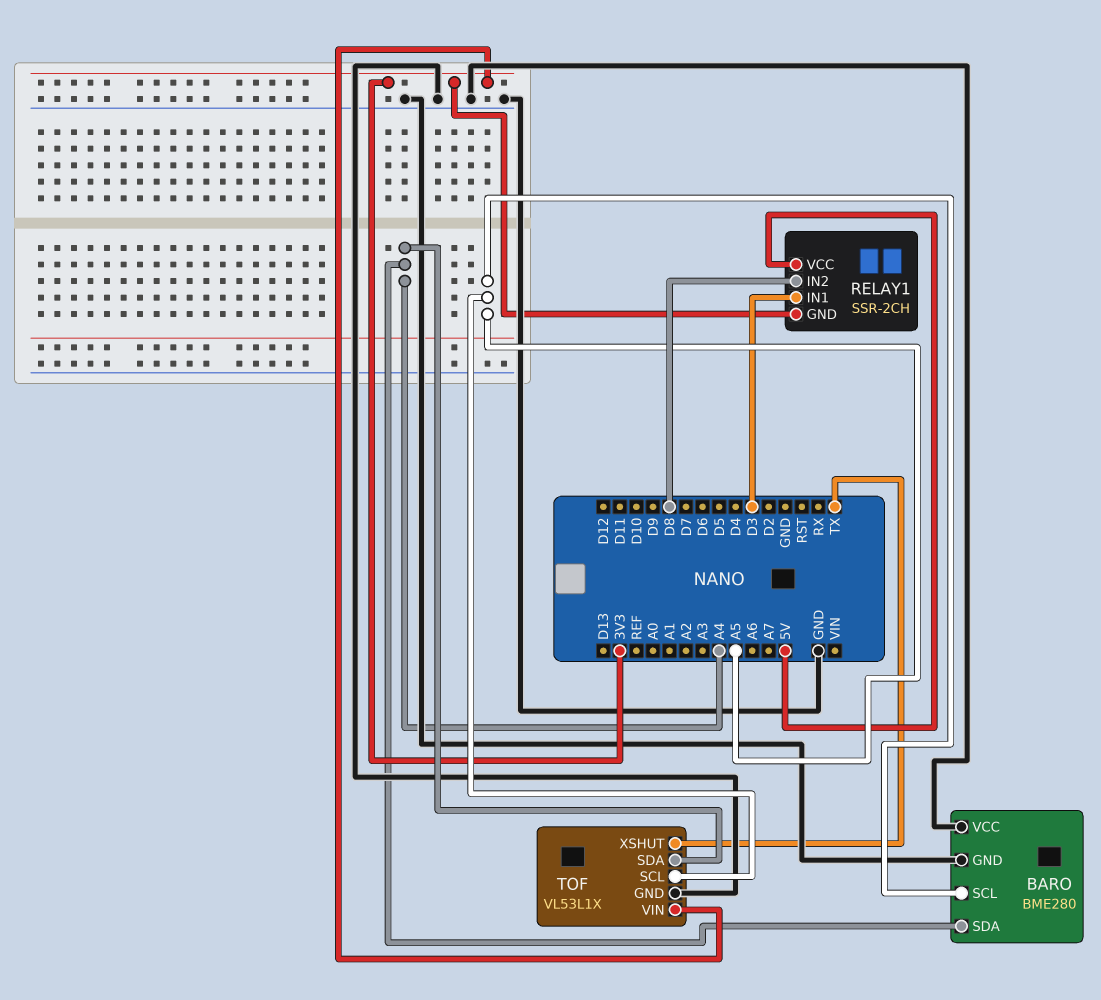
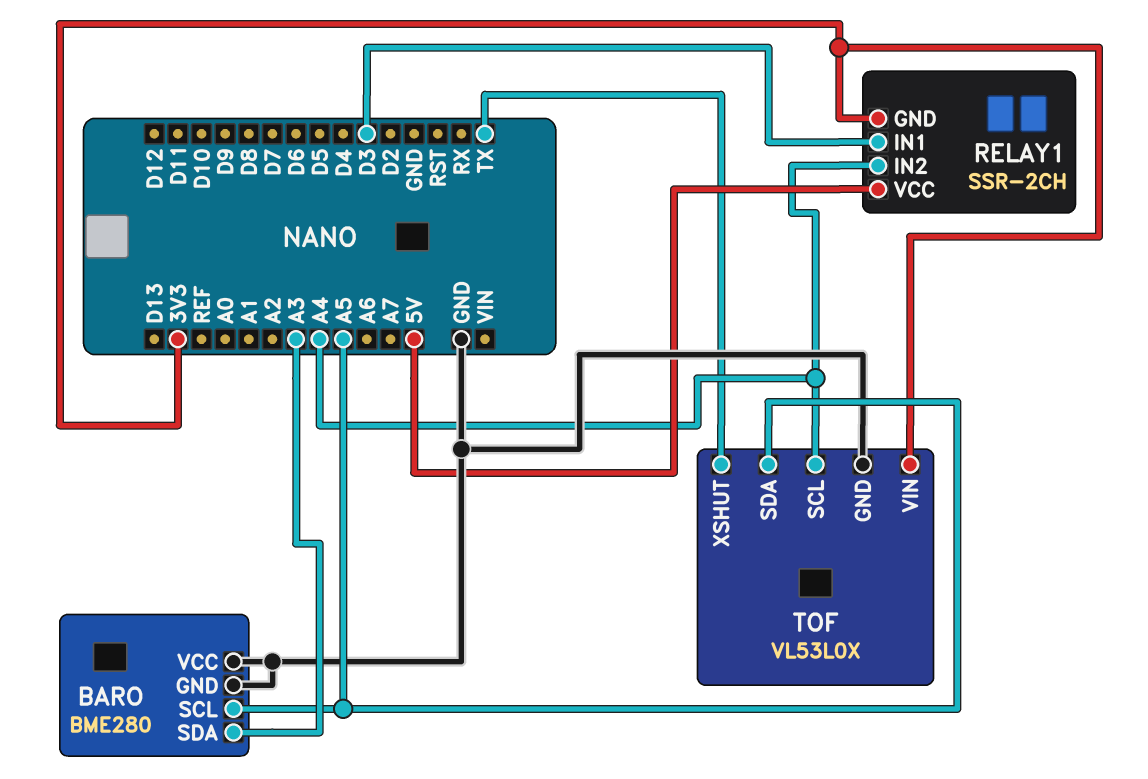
BARO pin SDA: A4 -> A3
RELAY1 pin IN2: D8 -> A4
TOF: VL53L1X -> VL53L0X
TOF pin SCL: A5 -> A4
TOF pin SDA: A4 -> A5

